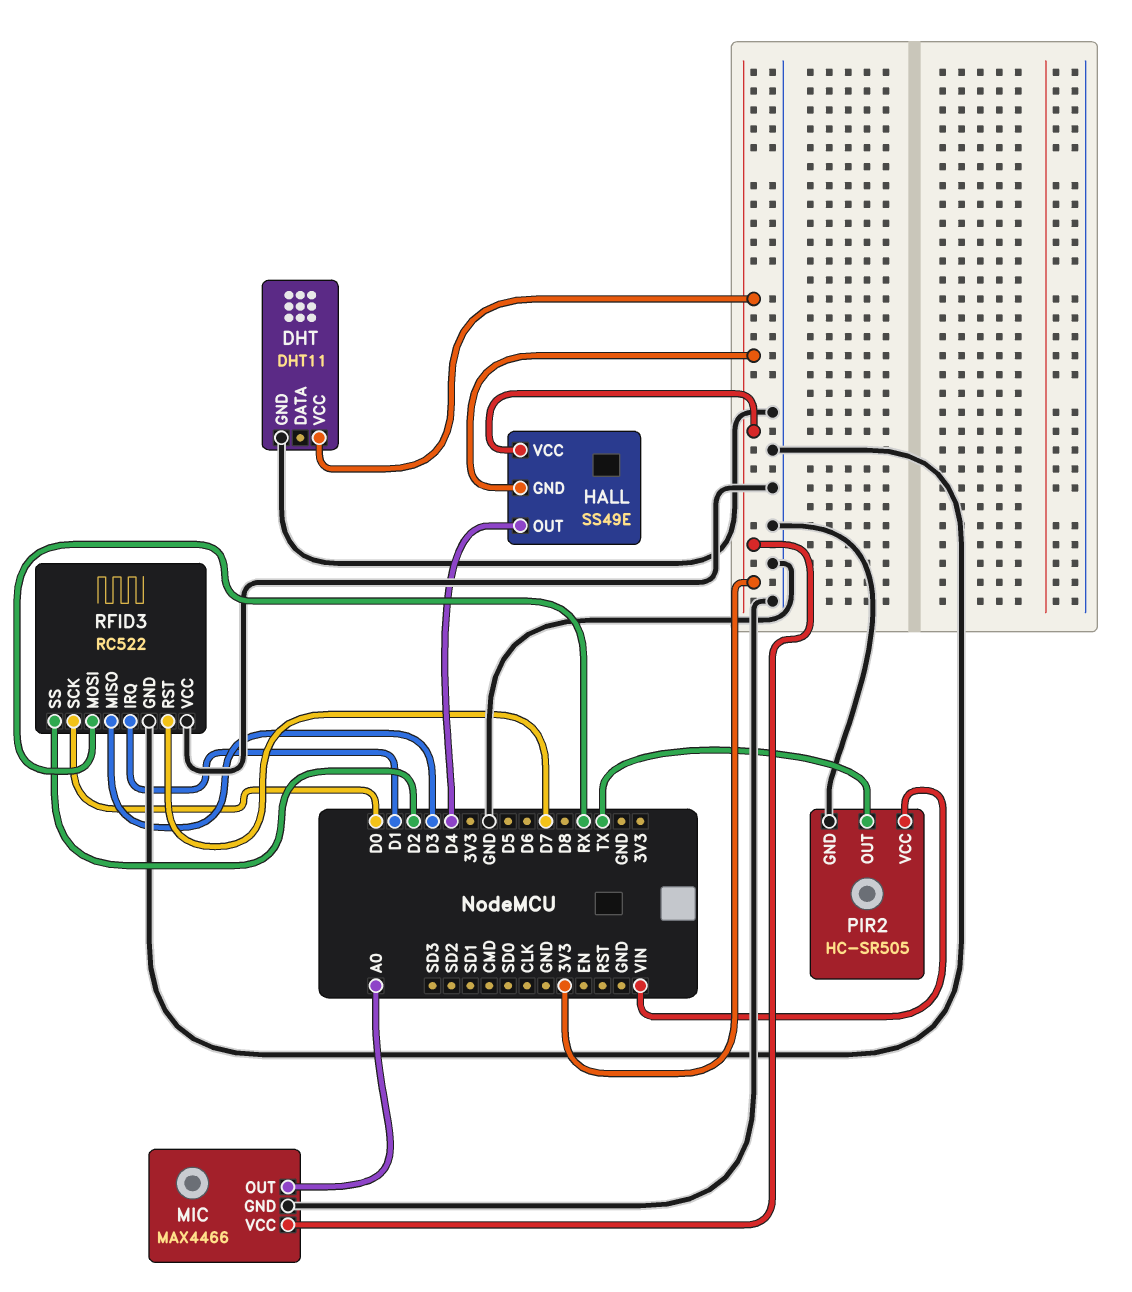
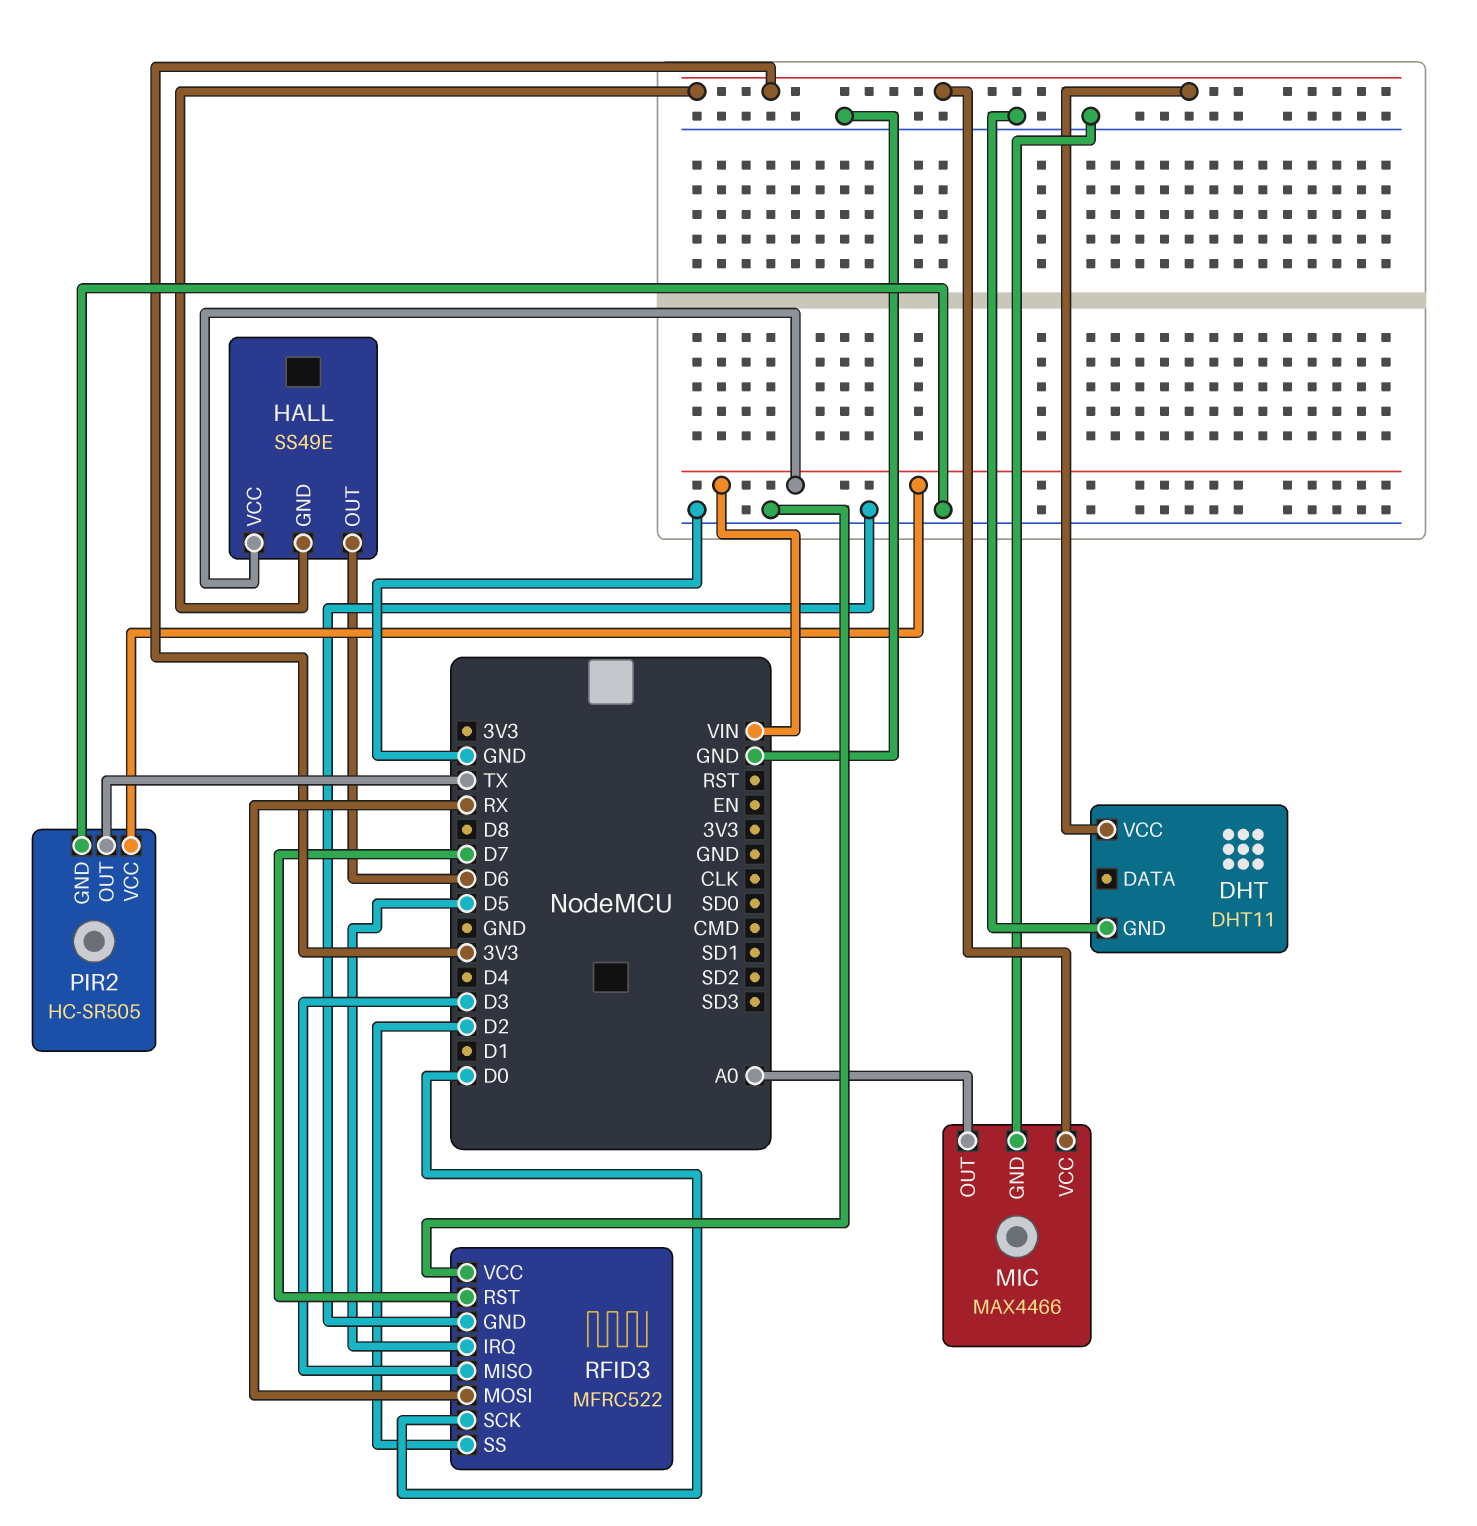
HALL pin OUT: D4 -> D6
HALL pin VCC: 3V3 -> VIN
RFID3: RC522 -> MFRC522
RFID3 pin IRQ: D1 -> D5

